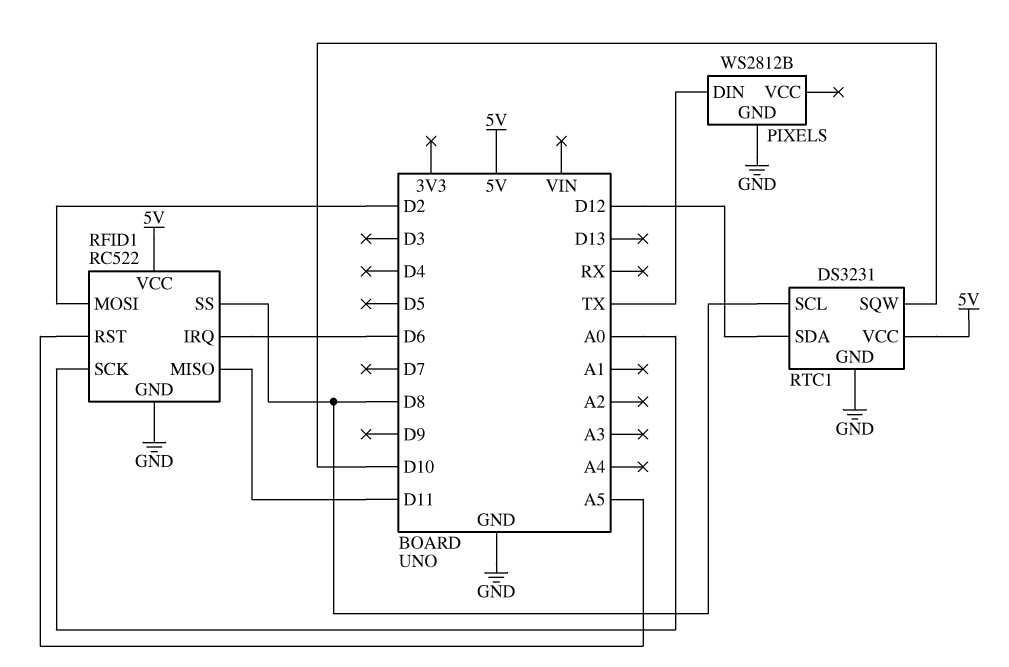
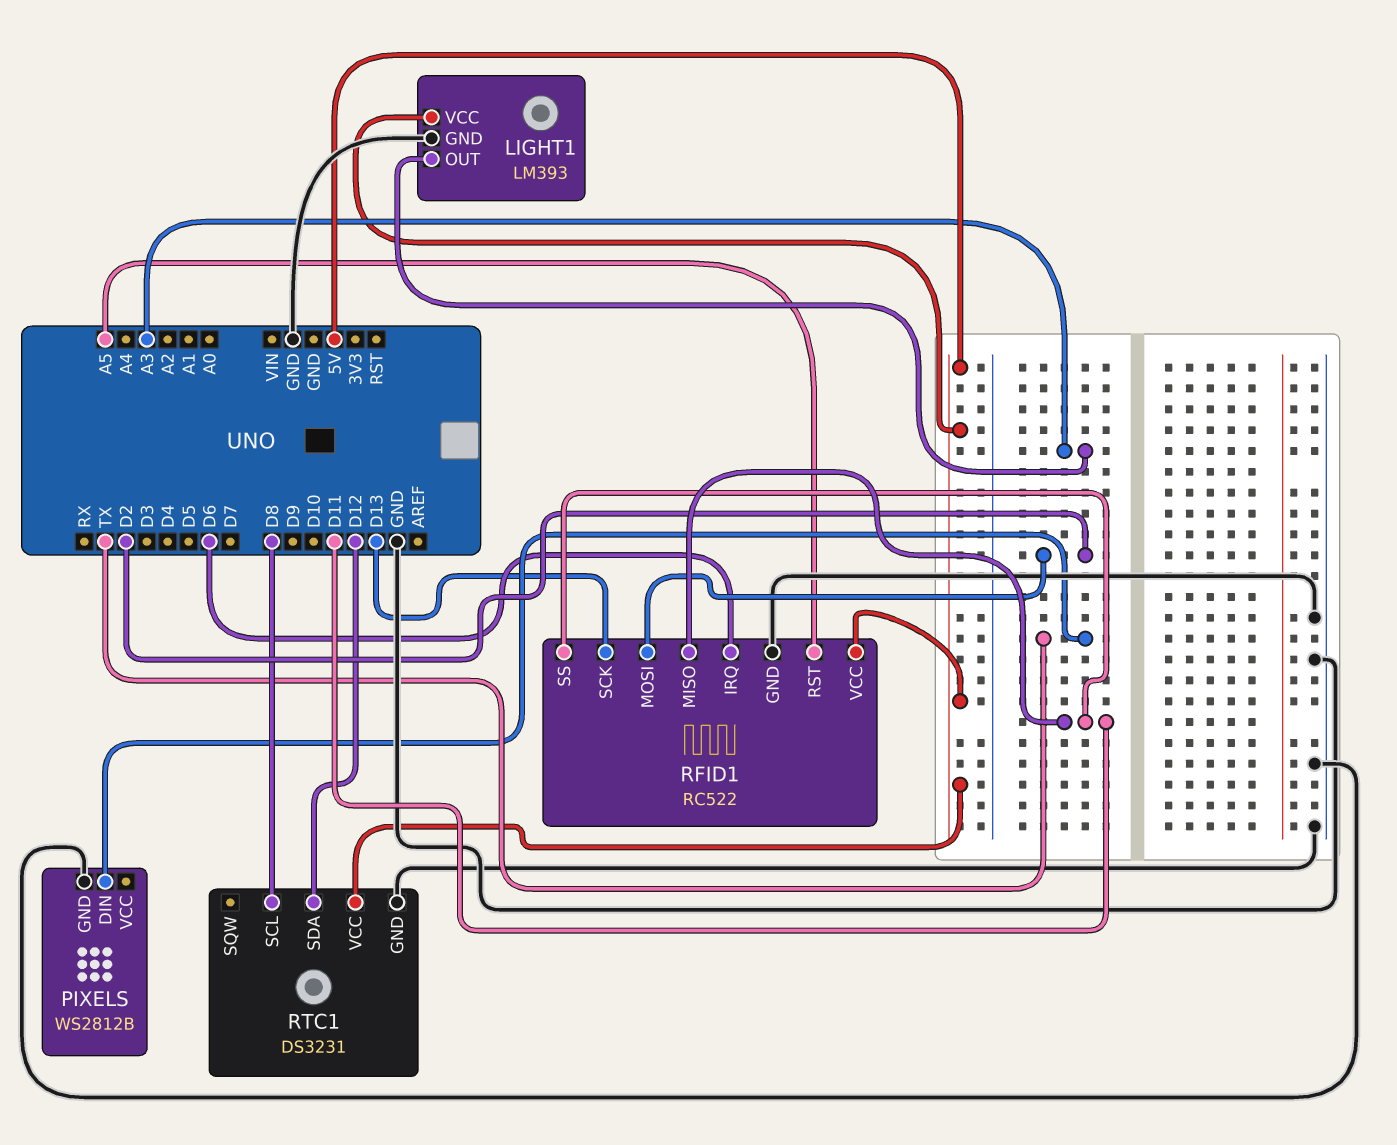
LIGHT1: none -> LM393
LIGHT1 pin GND: none -> GND
LIGHT1 pin OUT: none -> A3
LIGHT1 pin VCC: none -> 5V
RFID1 pin SCK: A0 -> D13
RFID1 pin SS: D8 -> D11
RTC1 pin SQW: D10 -> none

